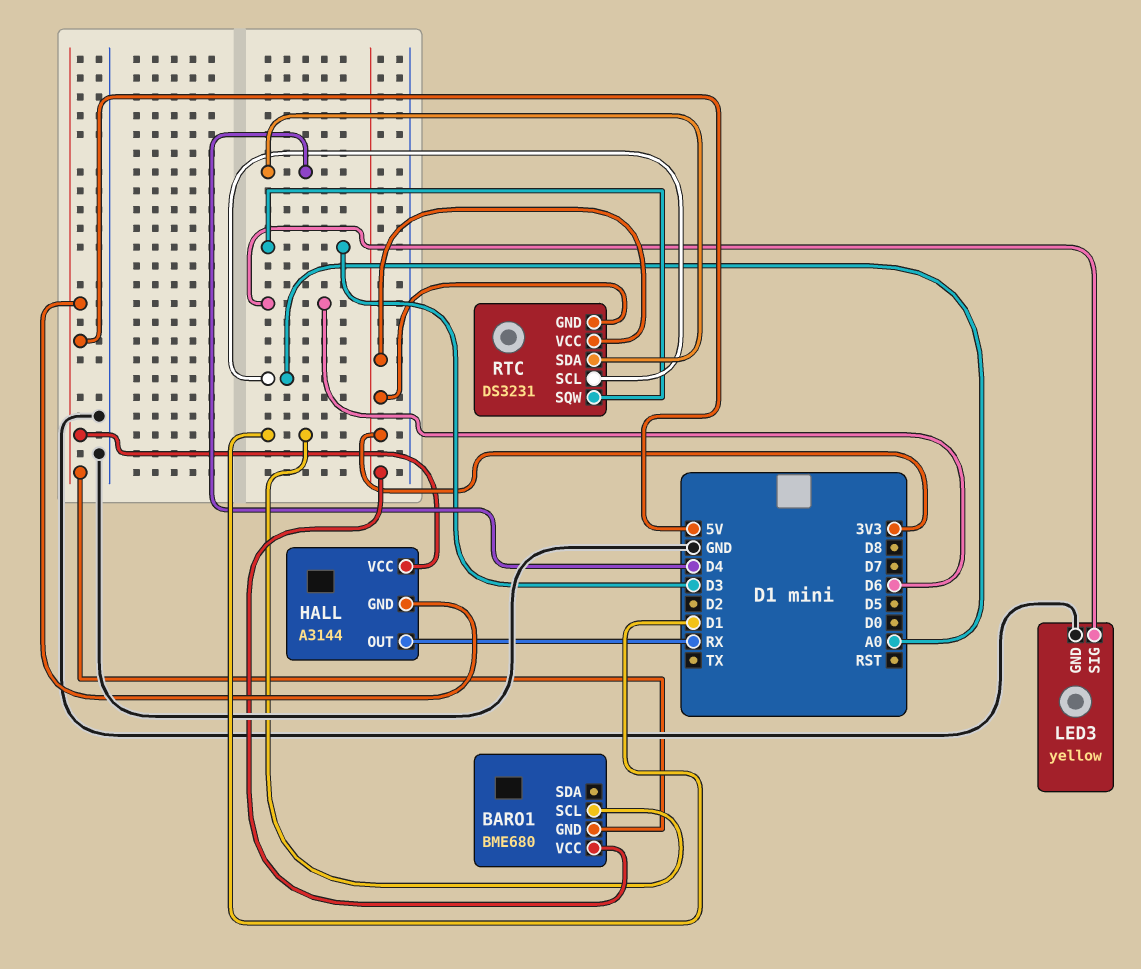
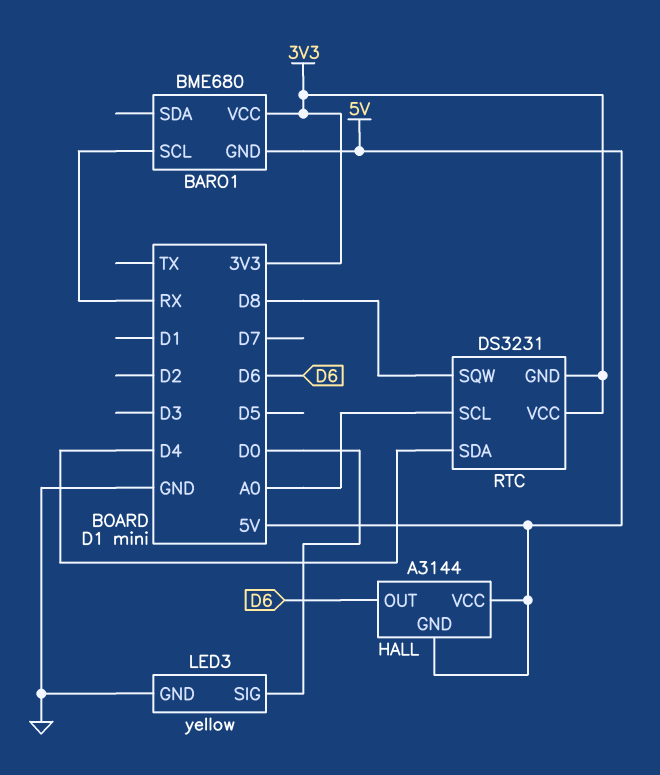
BARO1 pin SCL: D1 -> RX
HALL pin OUT: RX -> D6
LED3 pin SIG: D6 -> D0
RTC pin SQW: D3 -> D8

